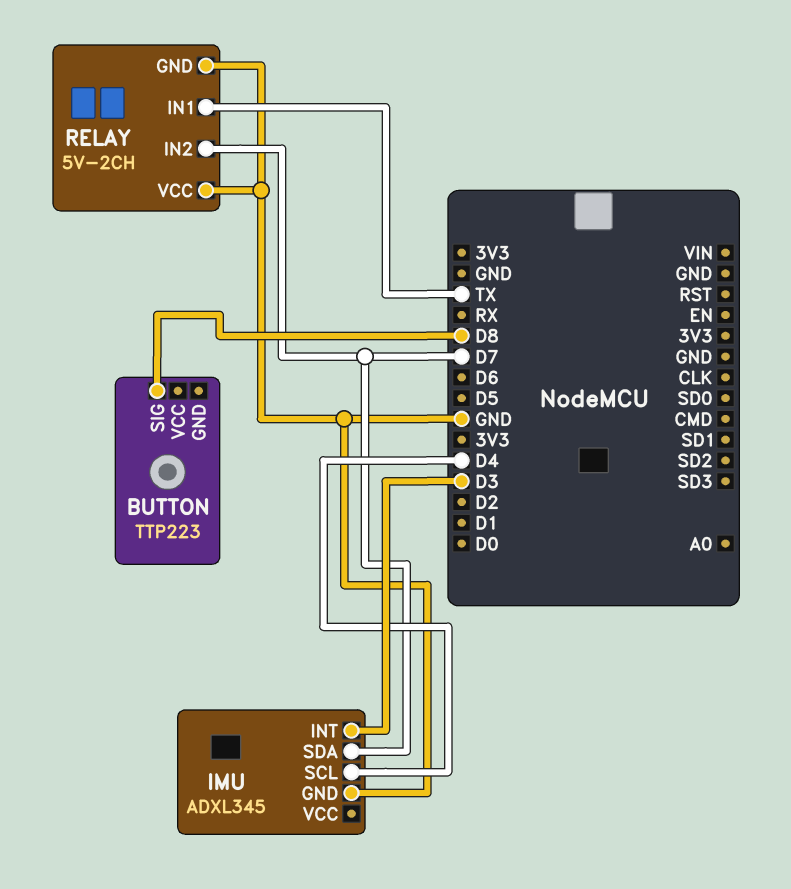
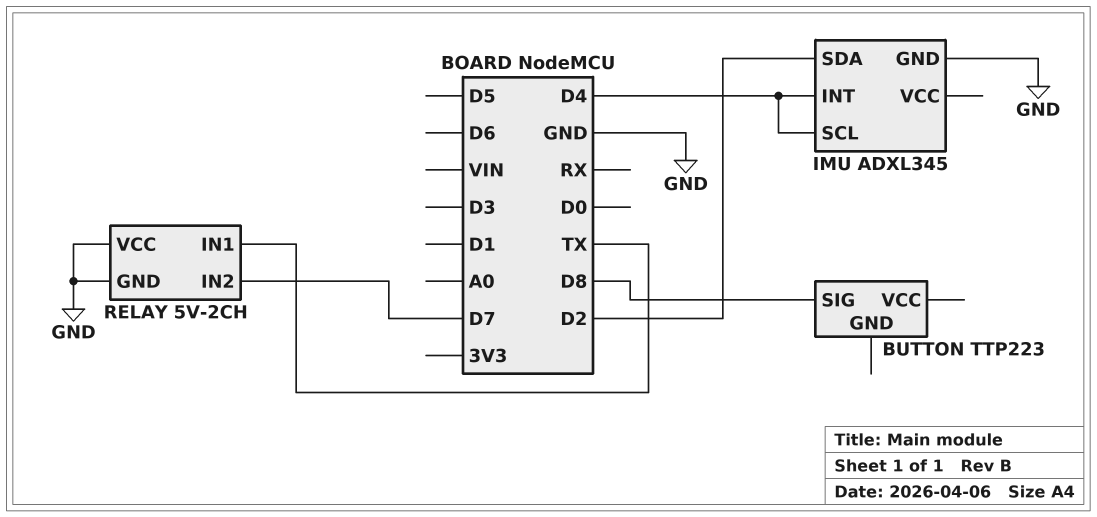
IMU pin INT: D3 -> D4
IMU pin SDA: D7 -> D2

